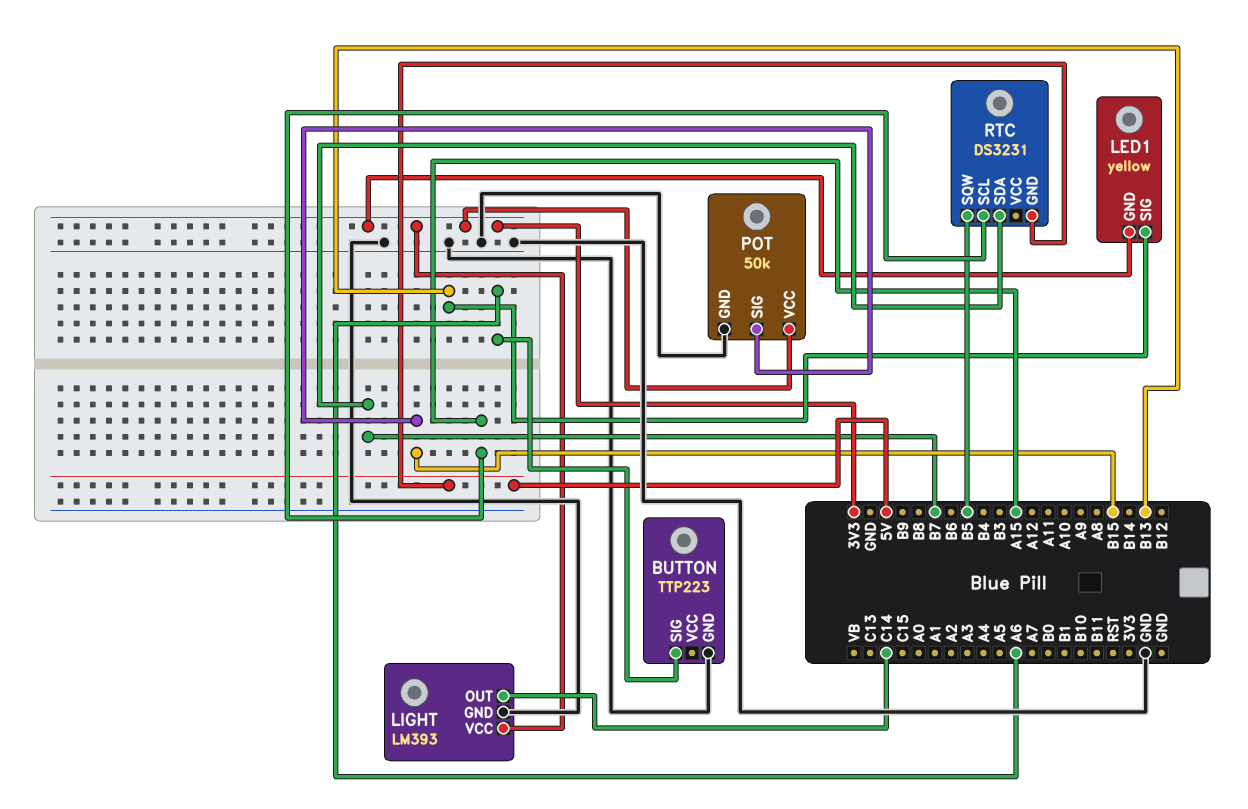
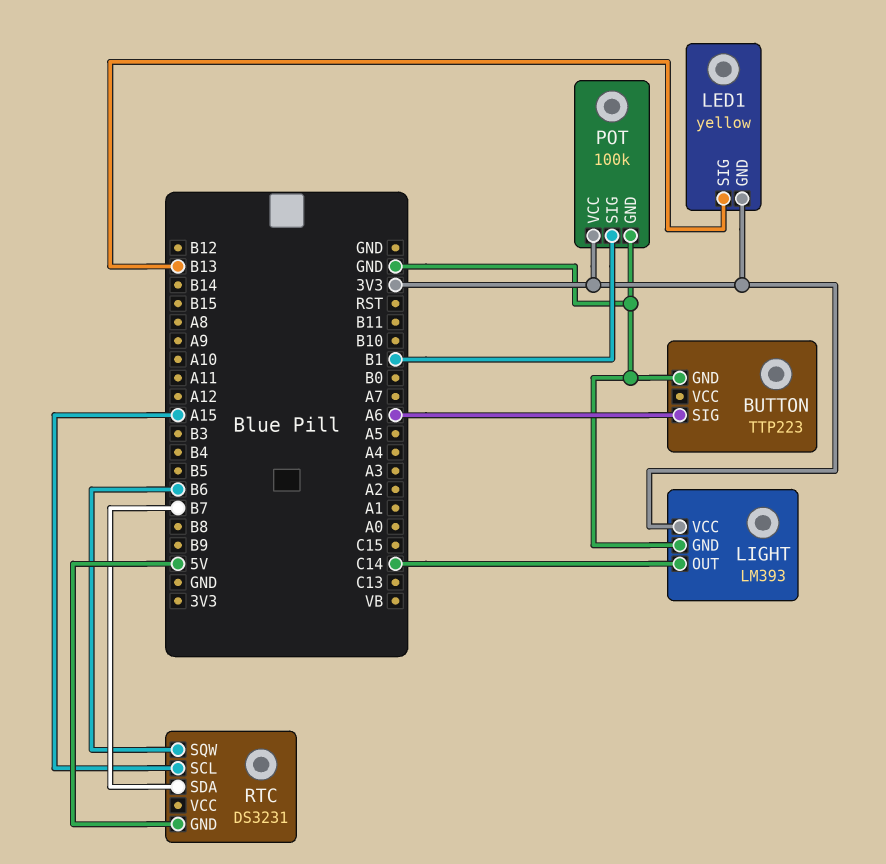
POT: 50k -> 100k
POT pin SIG: B15 -> B1
RTC pin SQW: B5 -> B6

